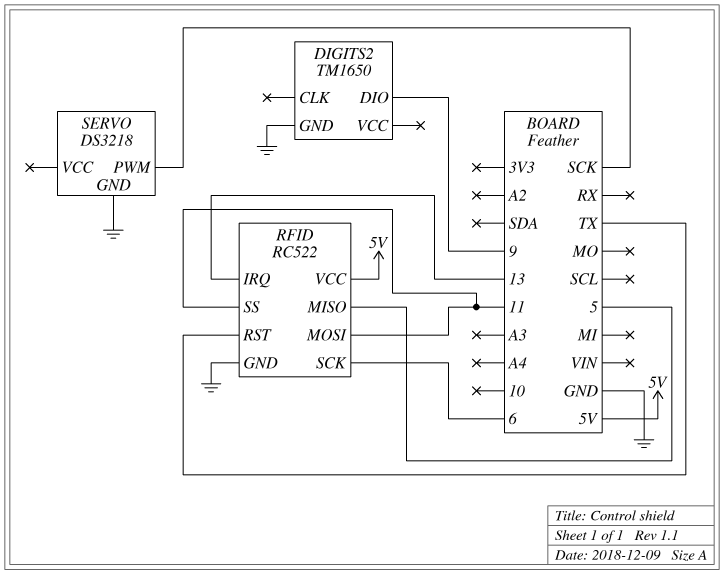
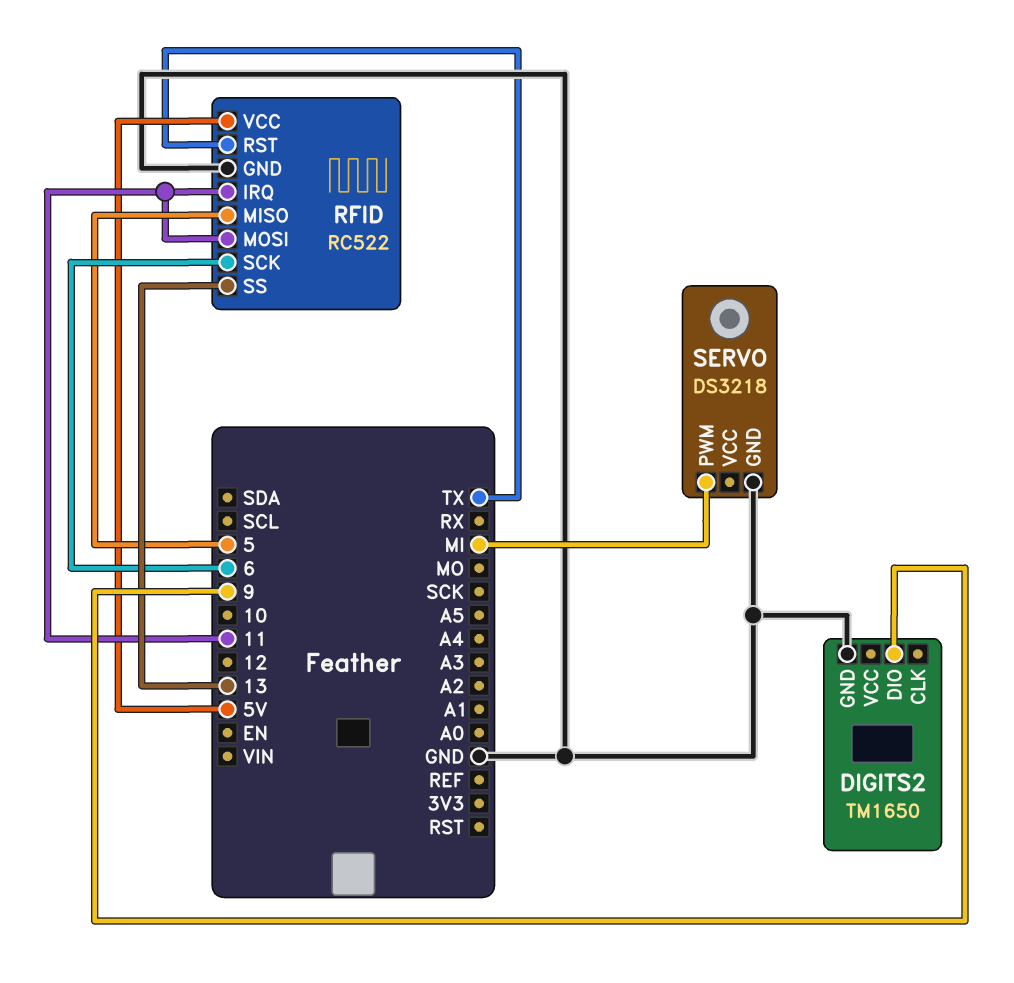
RFID pin IRQ: 13 -> 11
RFID pin SS: 11 -> 13
SERVO pin PWM: SCK -> MI

